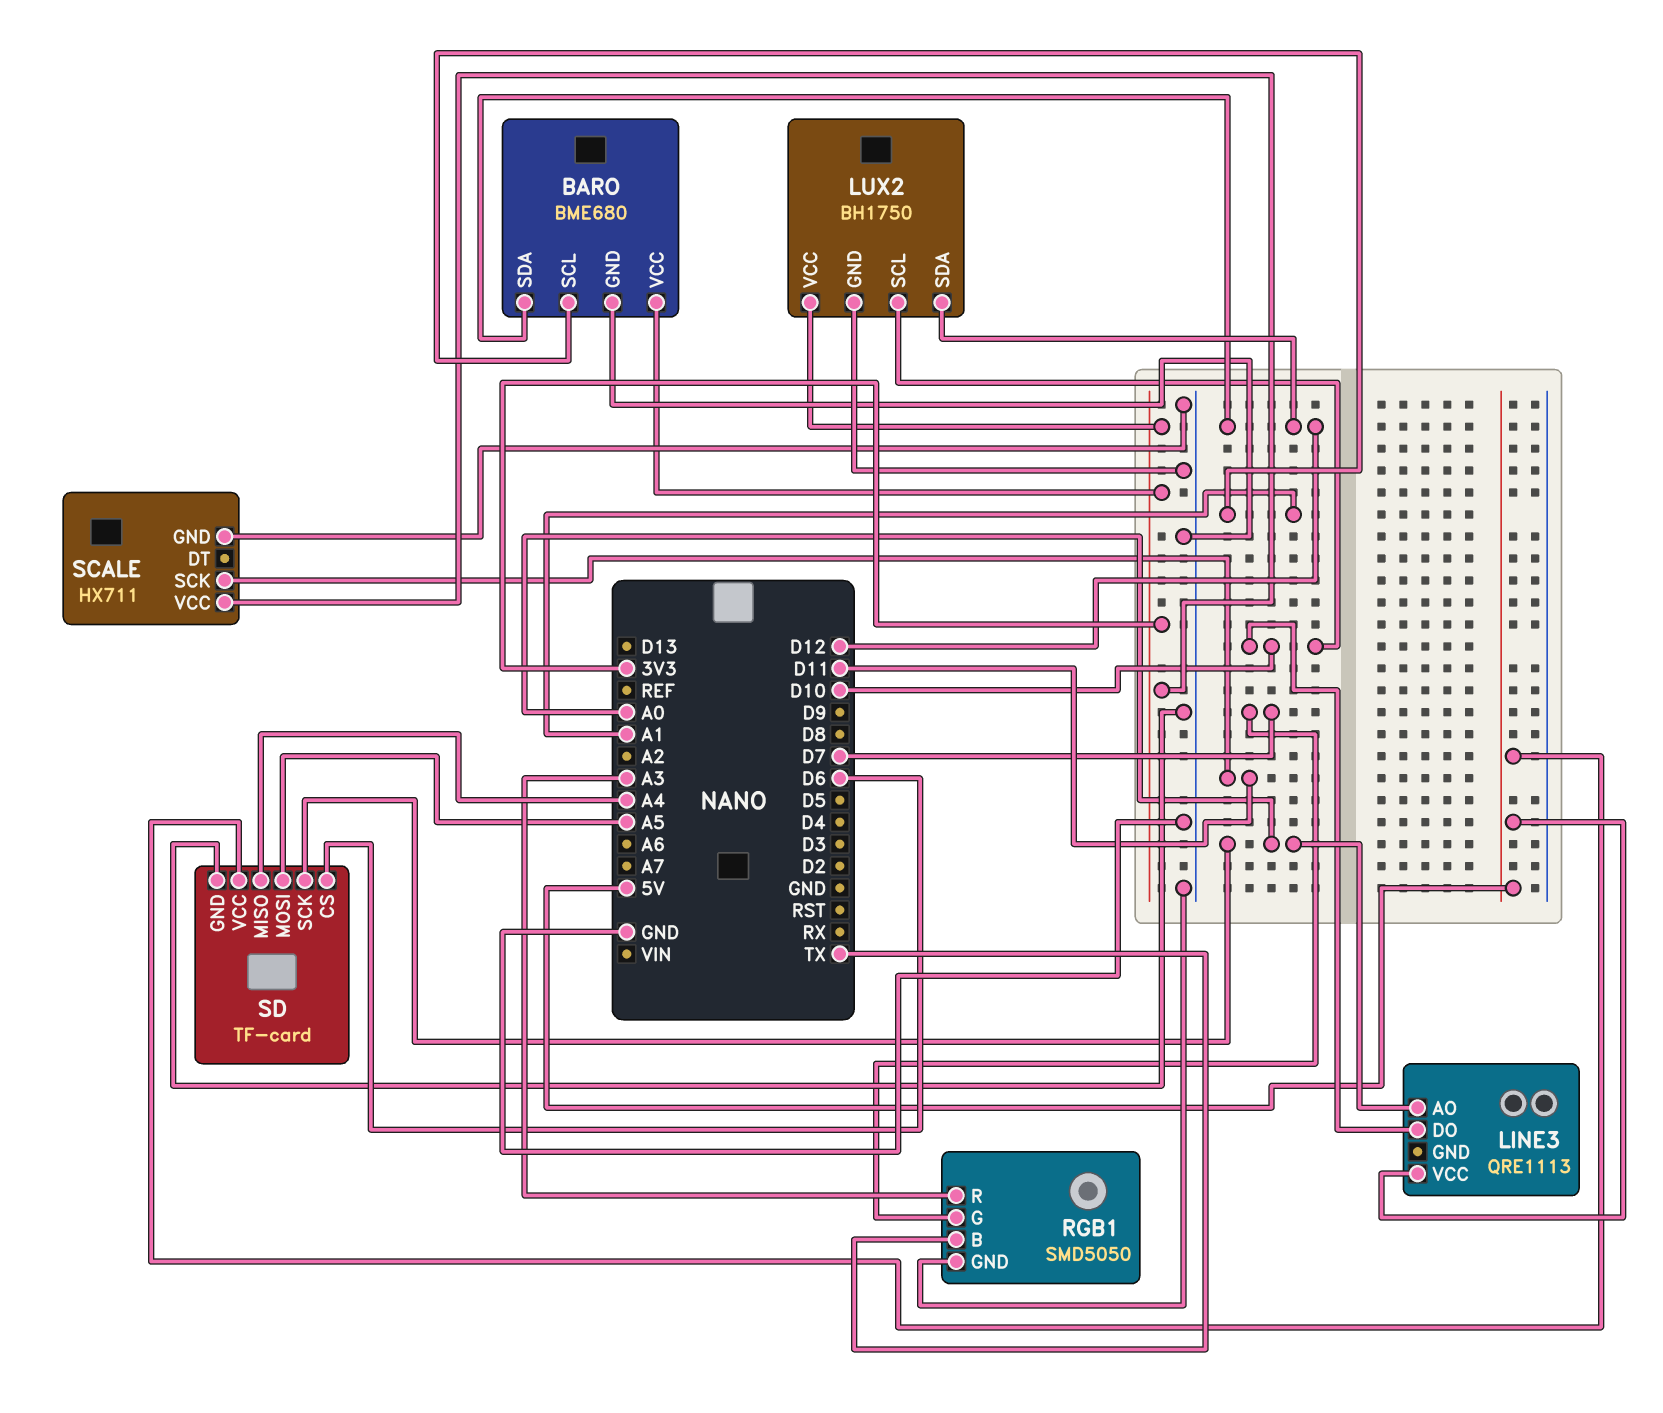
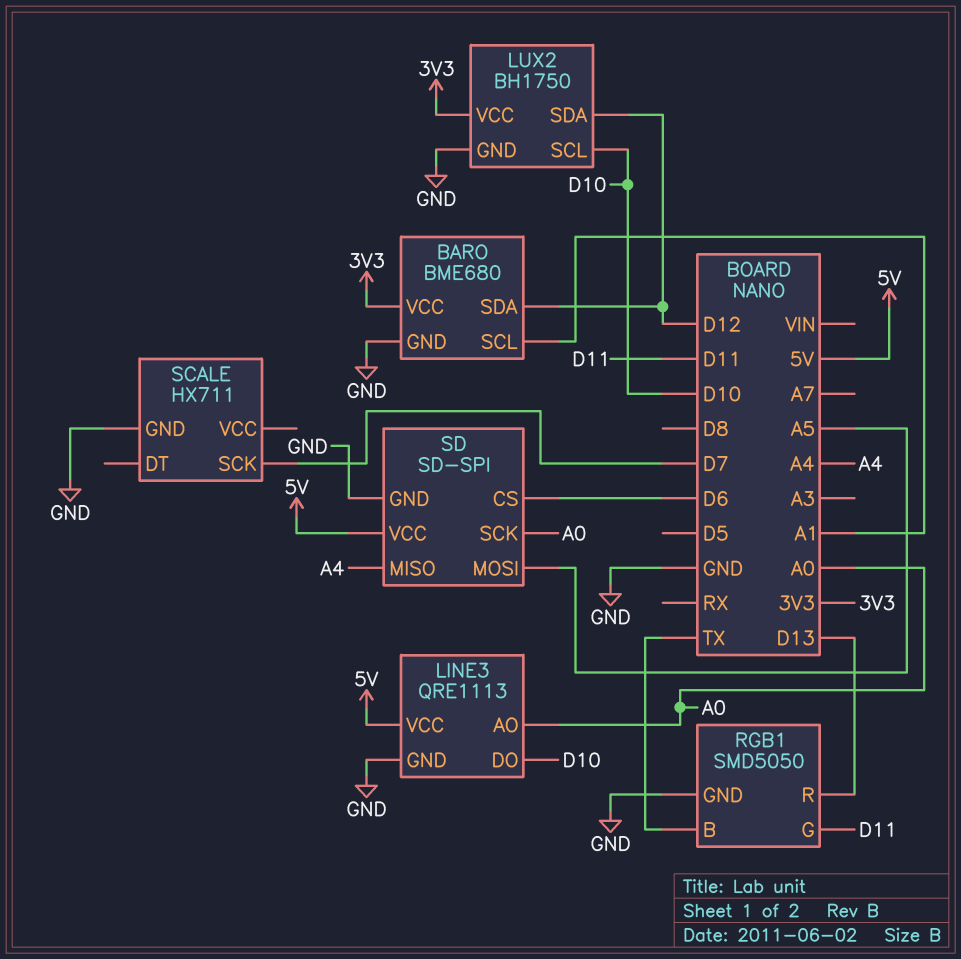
LINE3 pin GND: none -> GND
RGB1 pin G: D7 -> D11
RGB1 pin R: A3 -> D13
SCALE pin SCK: D11 -> D7
SCALE pin VCC: 3V3 -> none
SD: TF-card -> SD-SPI

